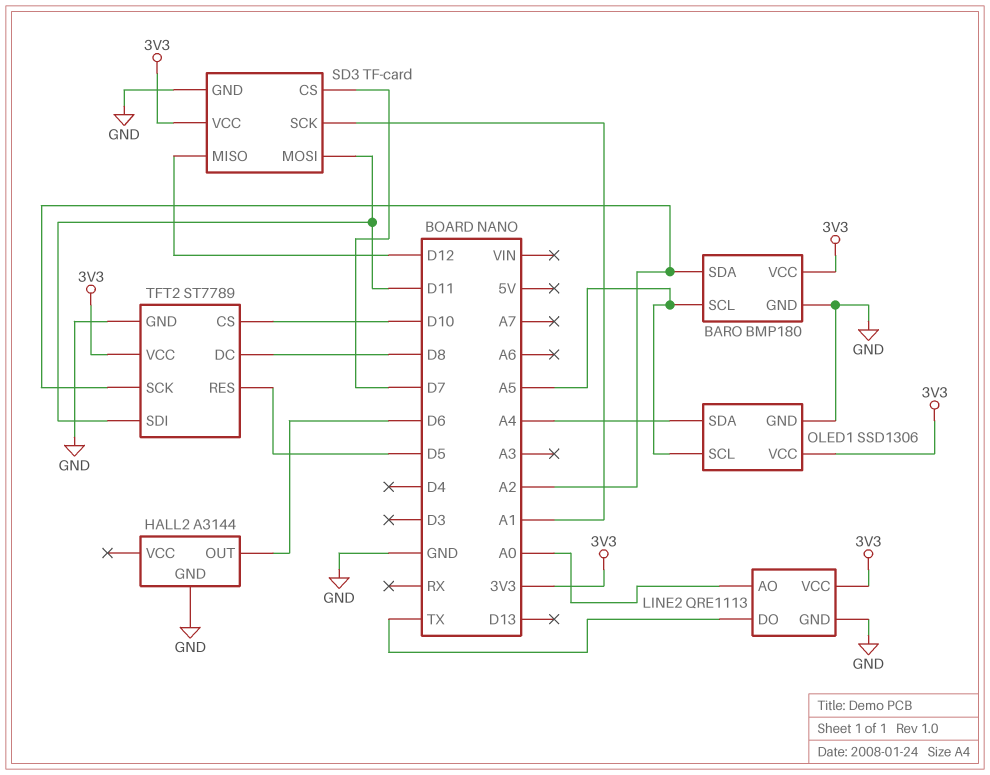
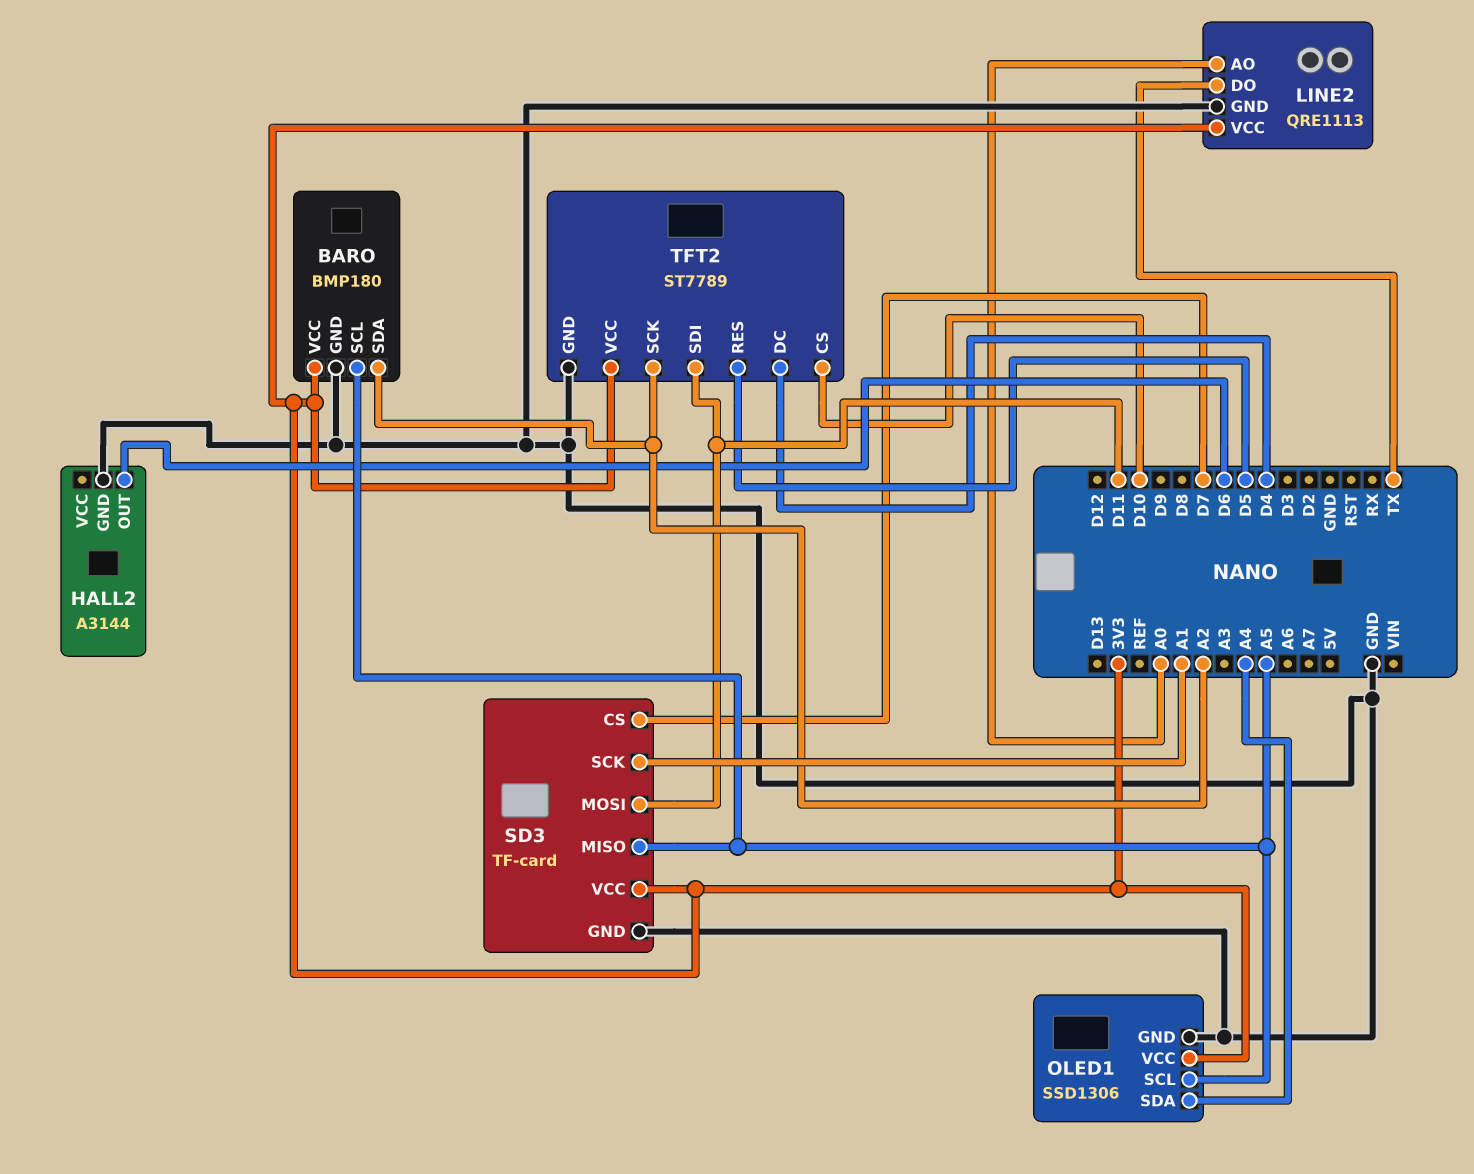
SD3 pin MISO: D12 -> A5
TFT2 pin DC: D8 -> D4

